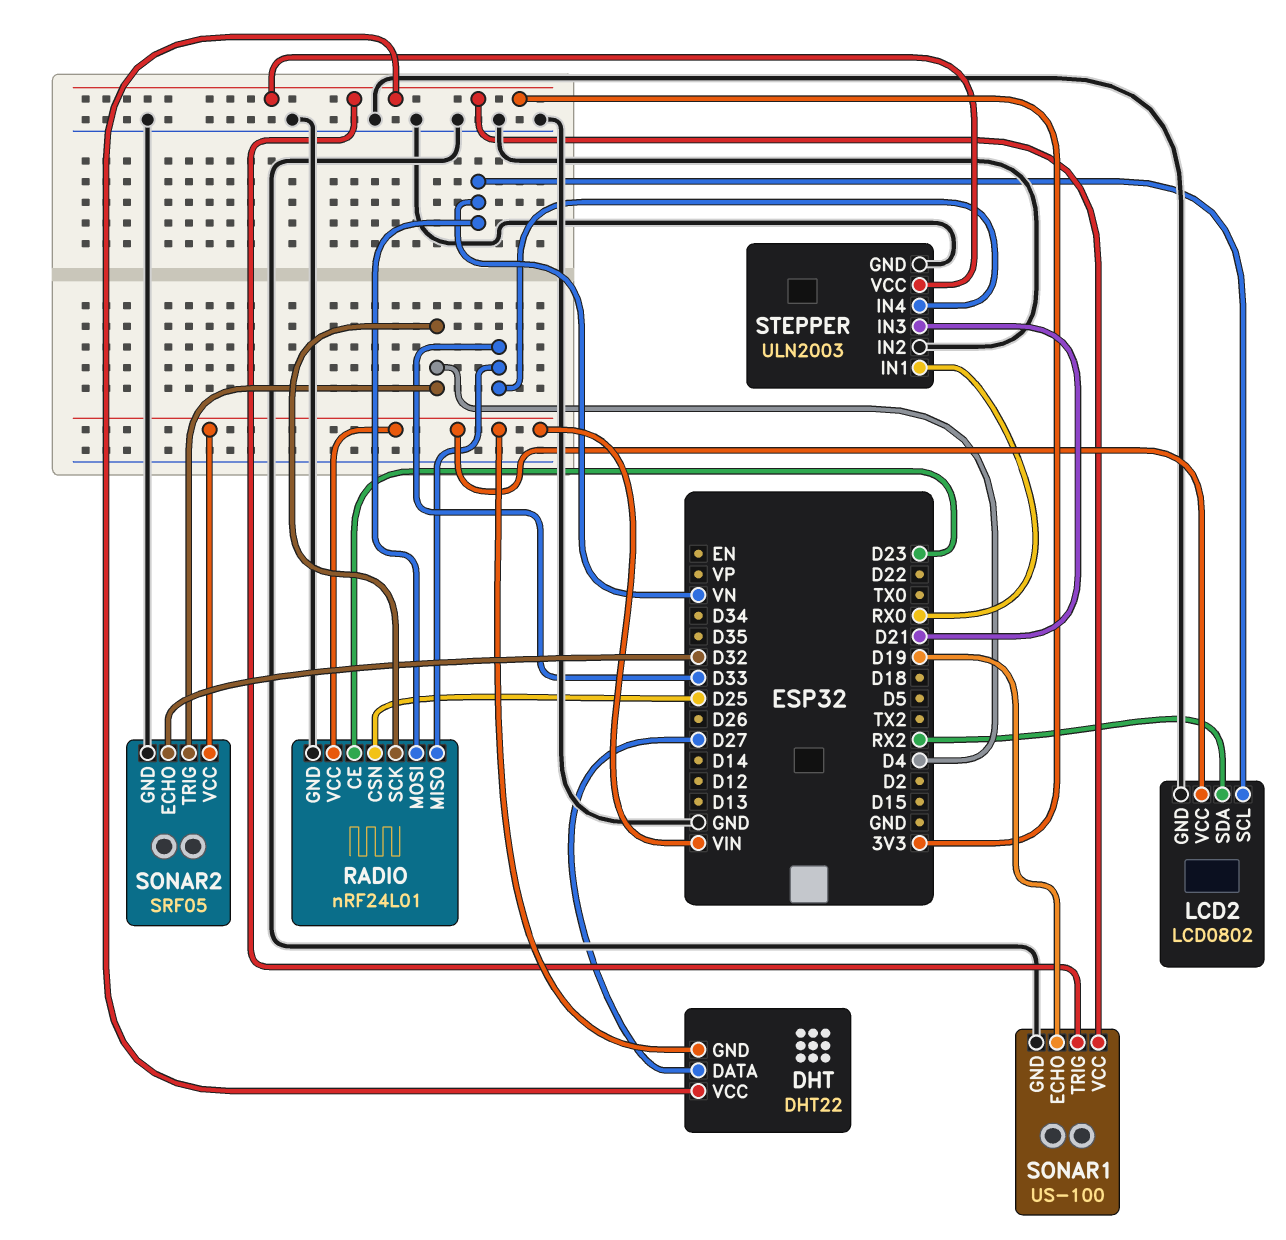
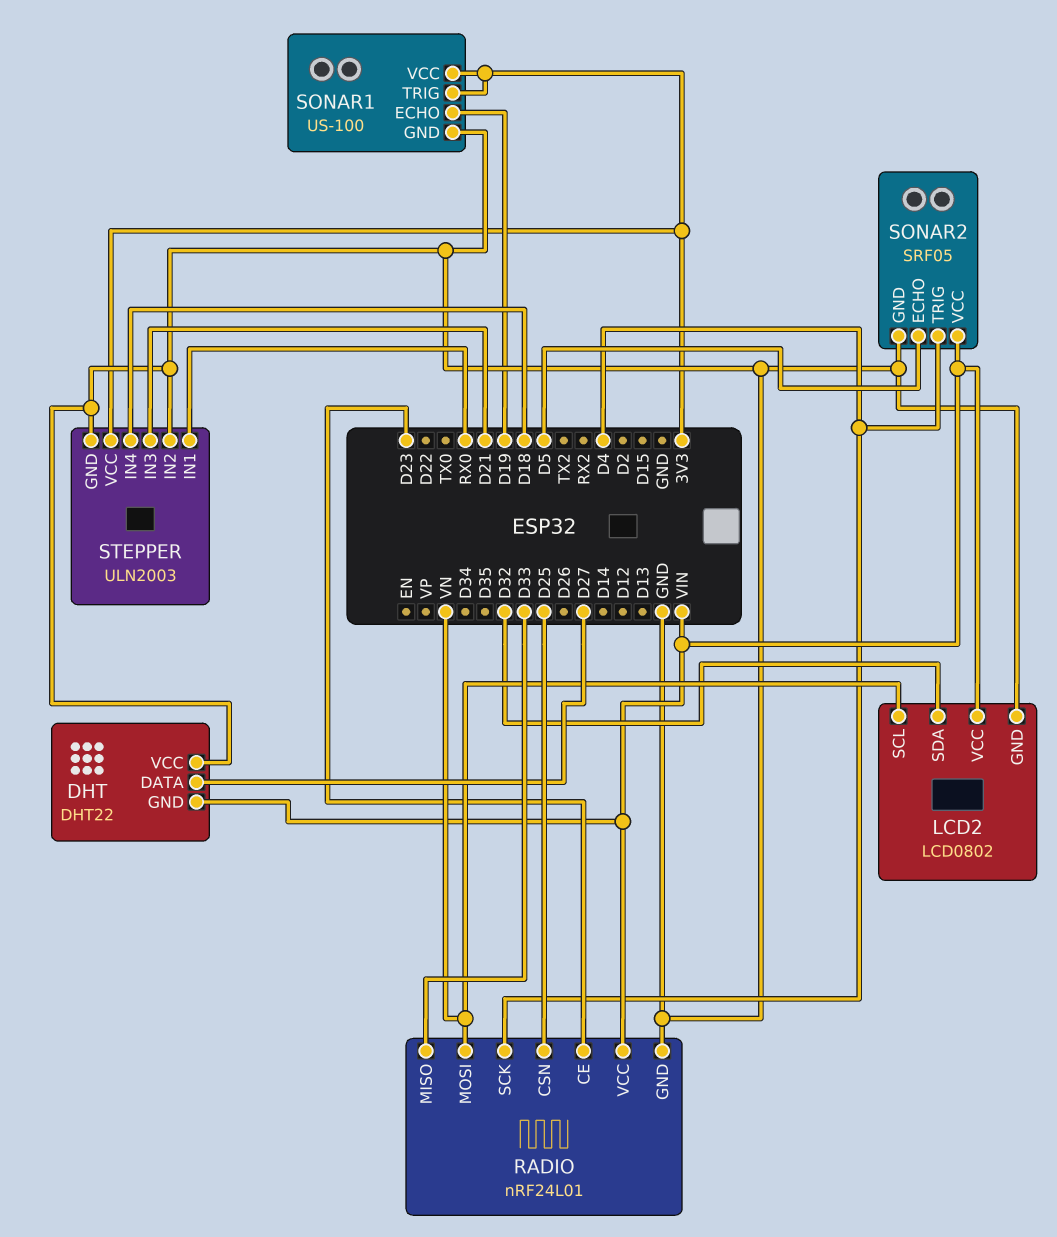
DHT pin VCC: 3V3 -> GND
LCD2 pin SDA: RX2 -> D32
SONAR2 pin ECHO: D32 -> D5
STEPPER pin IN4: D33 -> D18

